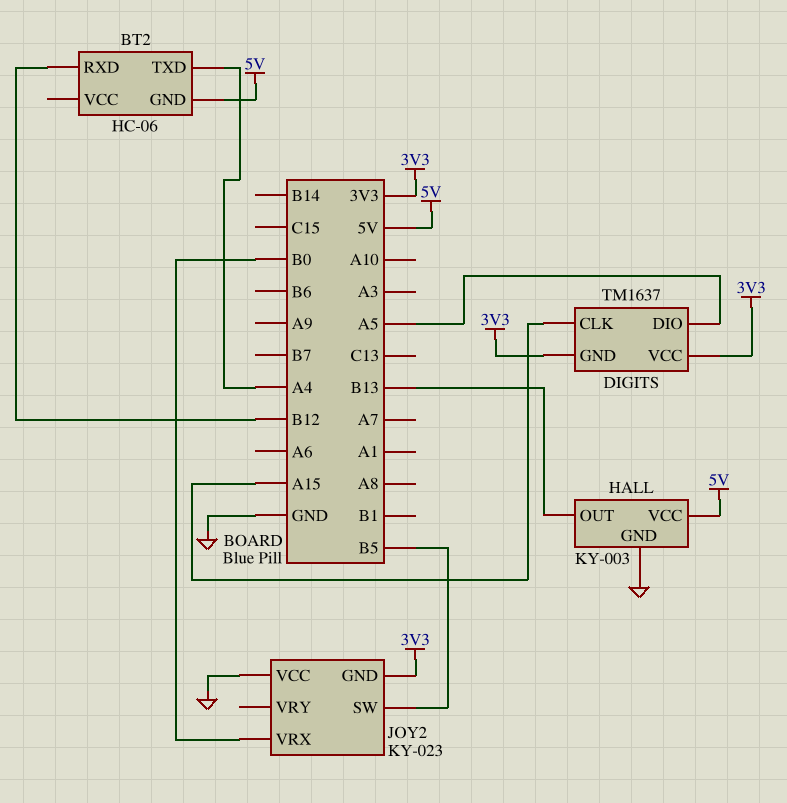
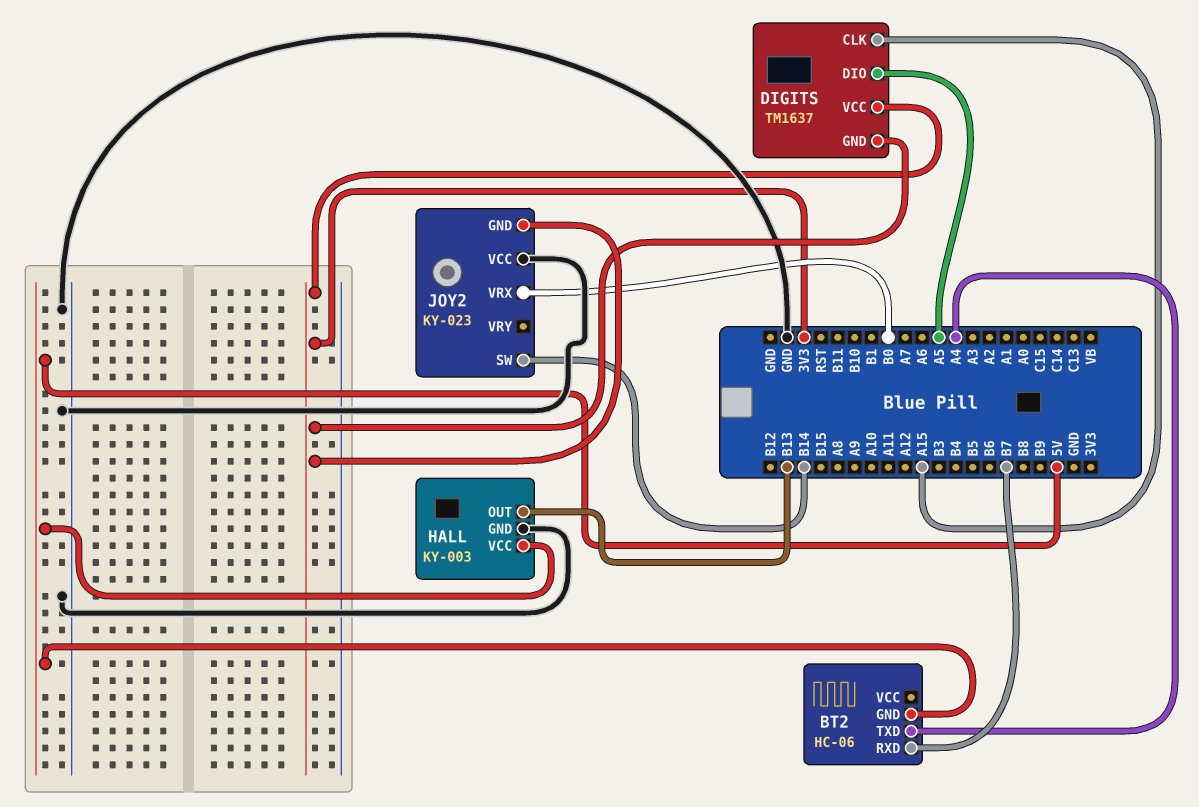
BT2 pin RXD: B12 -> B7
JOY2 pin SW: B5 -> B14

